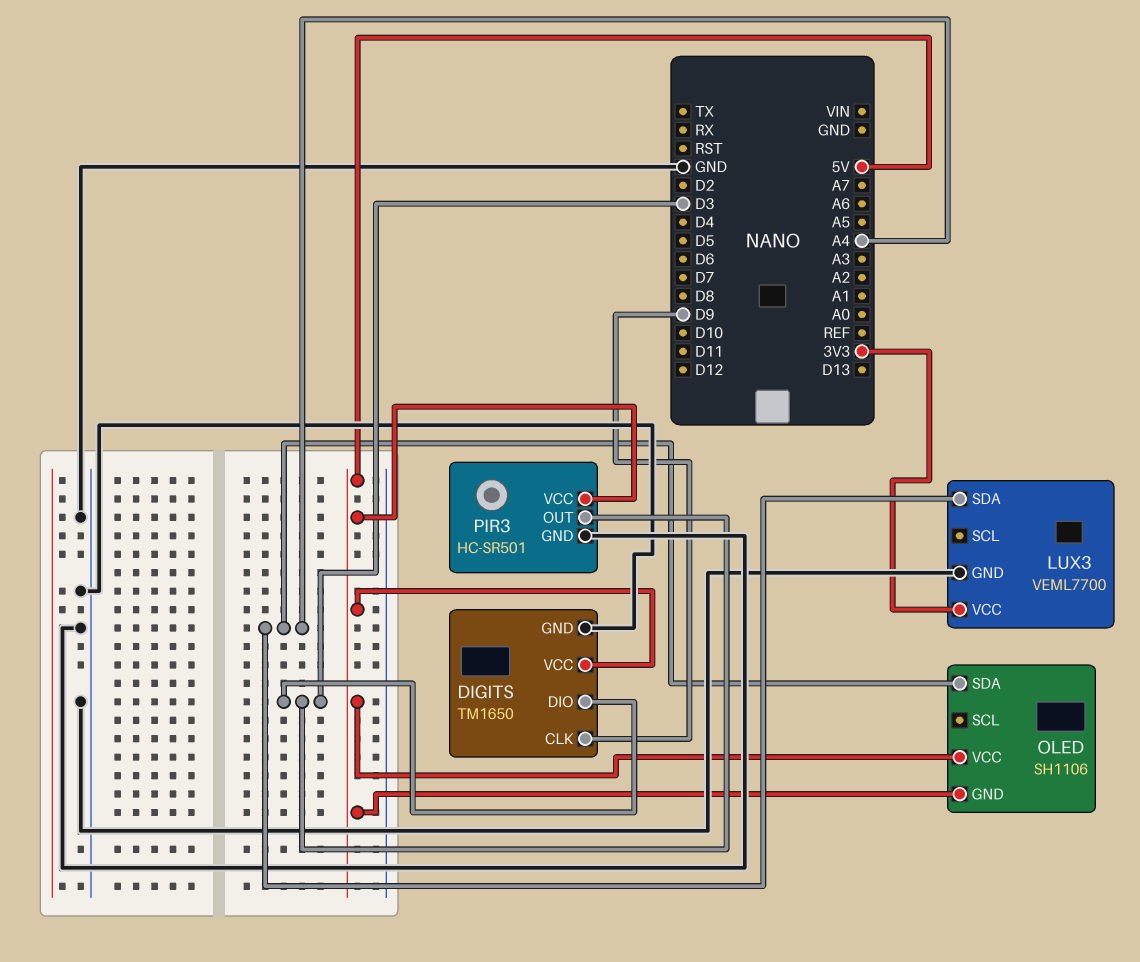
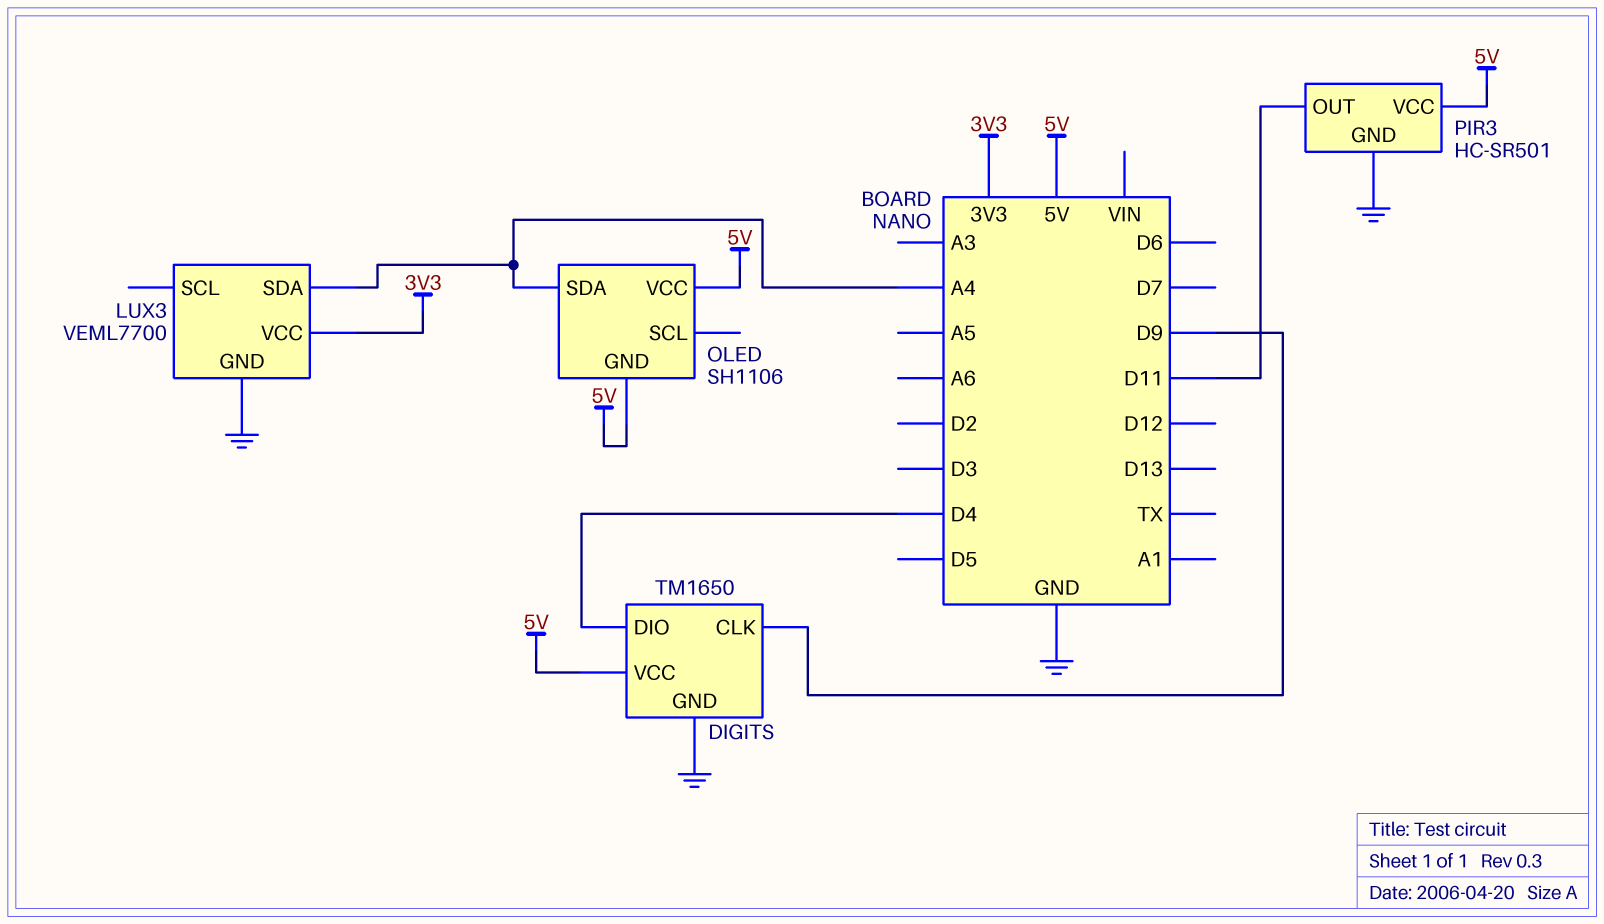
DIGITS pin DIO: D3 -> D4
PIR3 pin OUT: D3 -> D11

